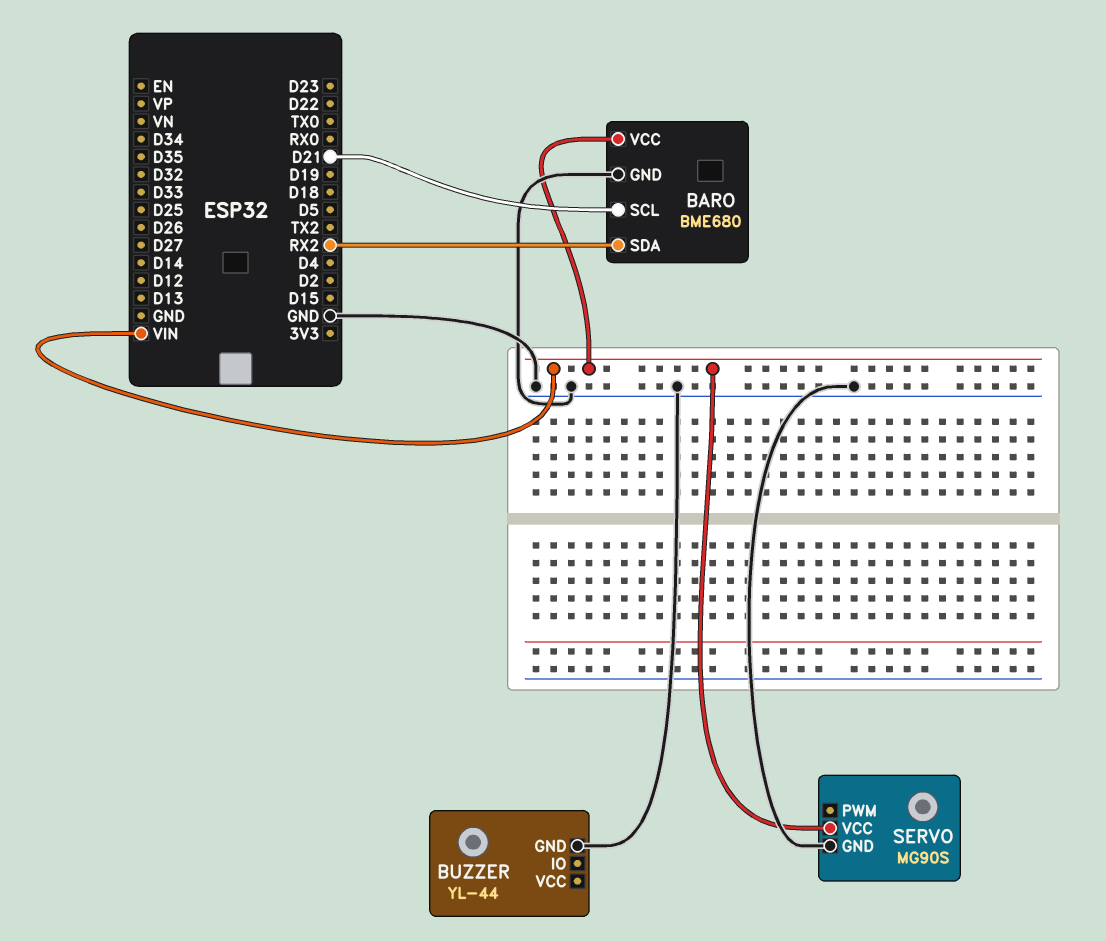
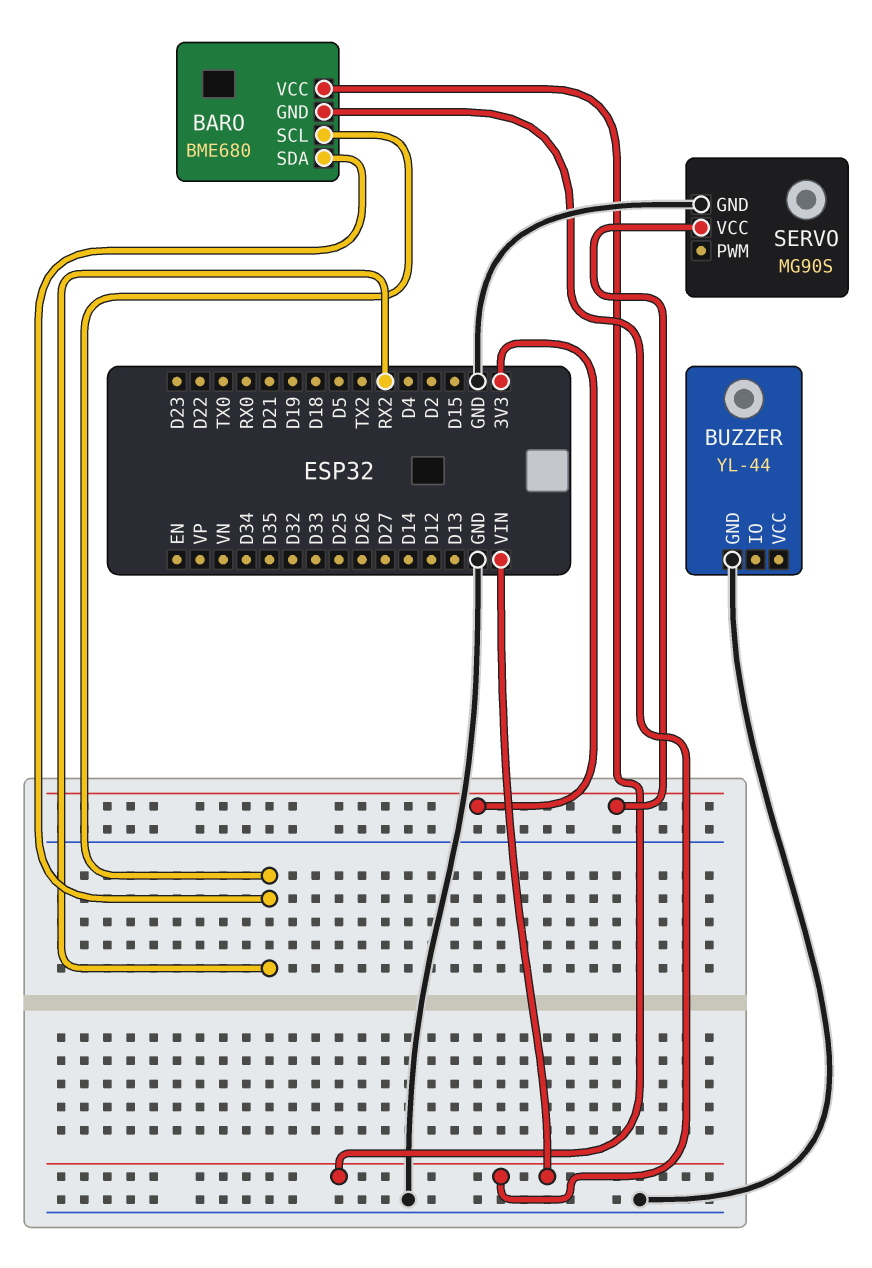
BARO pin GND: GND -> VIN
BARO pin SCL: D21 -> RX2
SERVO pin VCC: VIN -> 3V3

